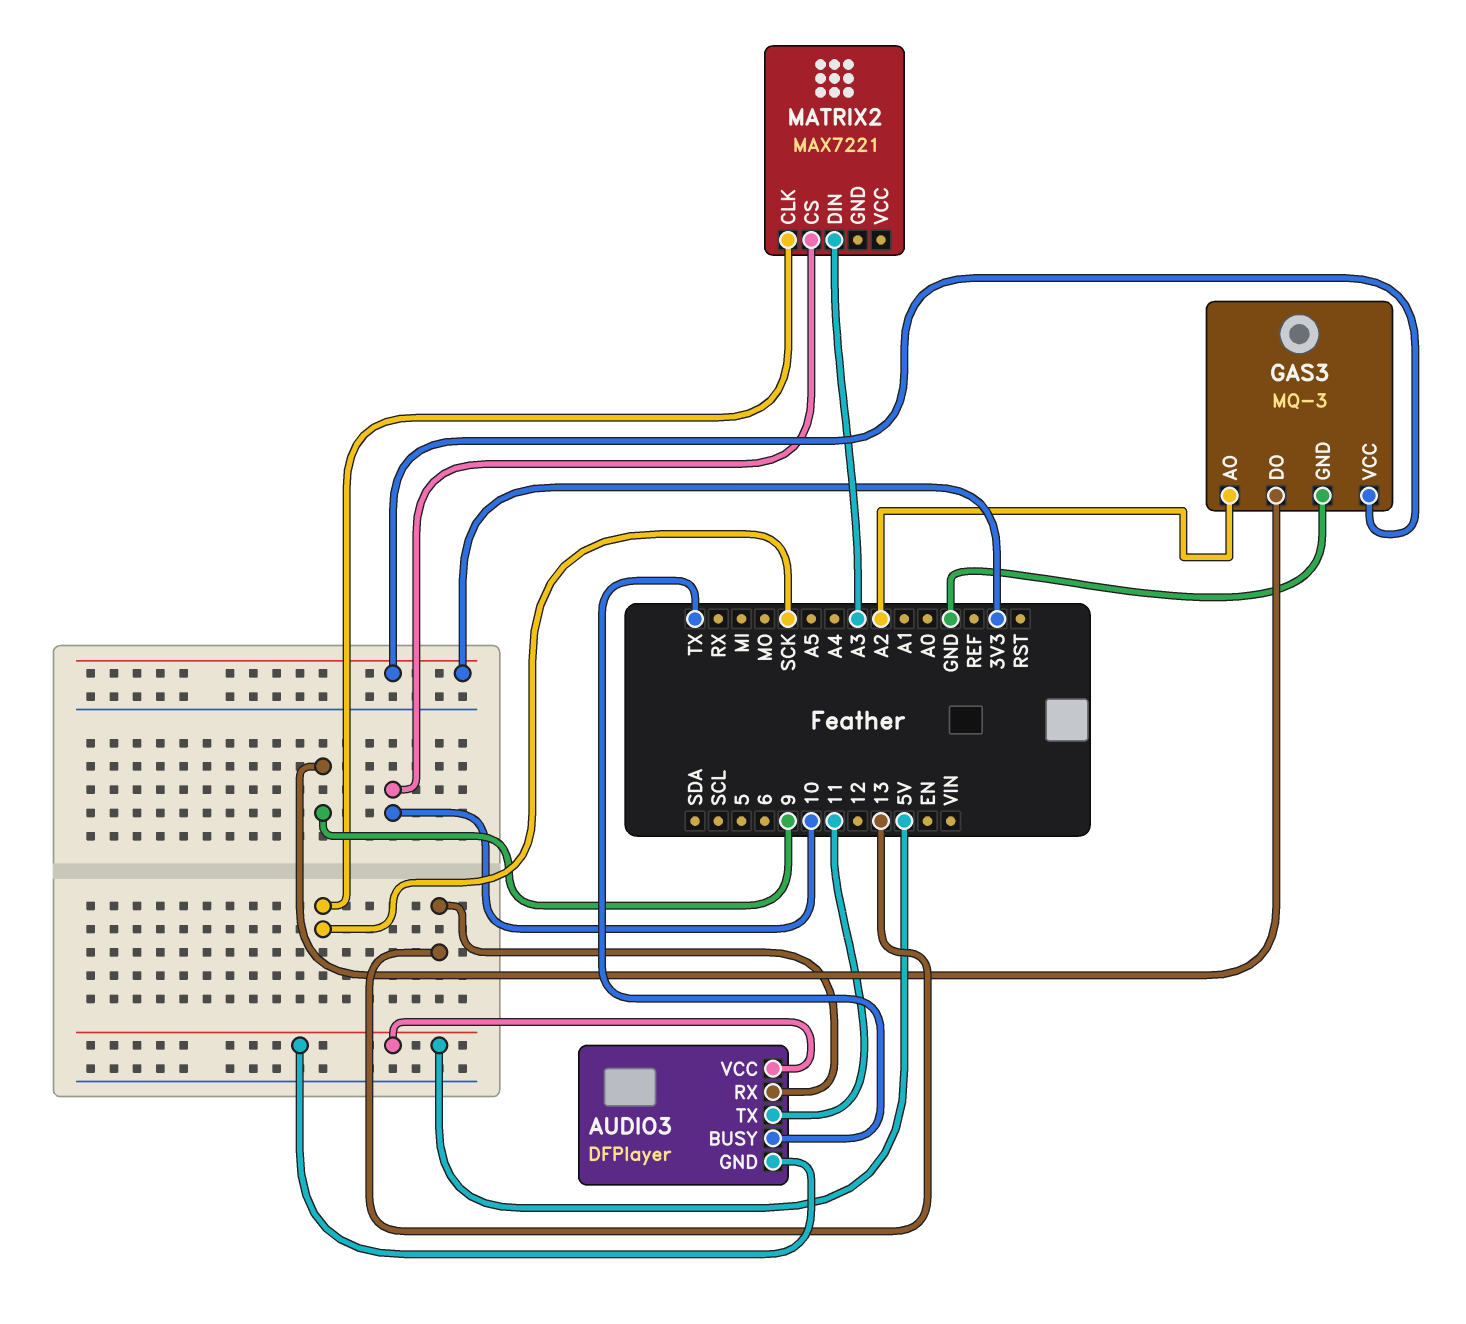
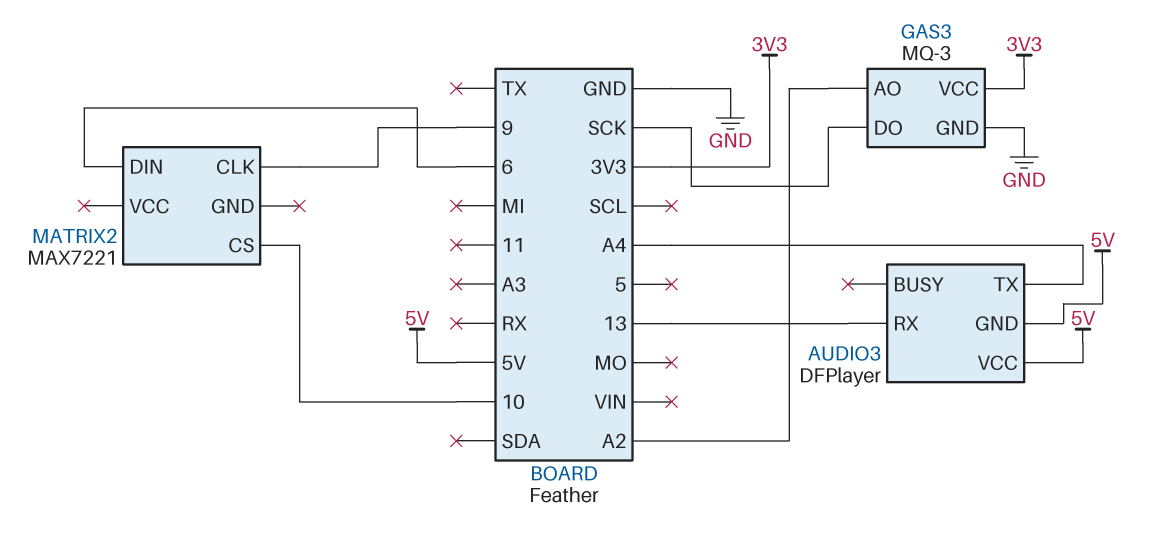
AUDIO3 pin BUSY: TX -> none
AUDIO3 pin TX: 11 -> A4
GAS3 pin DO: 9 -> SCK
MATRIX2 pin CLK: SCK -> 9
MATRIX2 pin DIN: A3 -> 6

